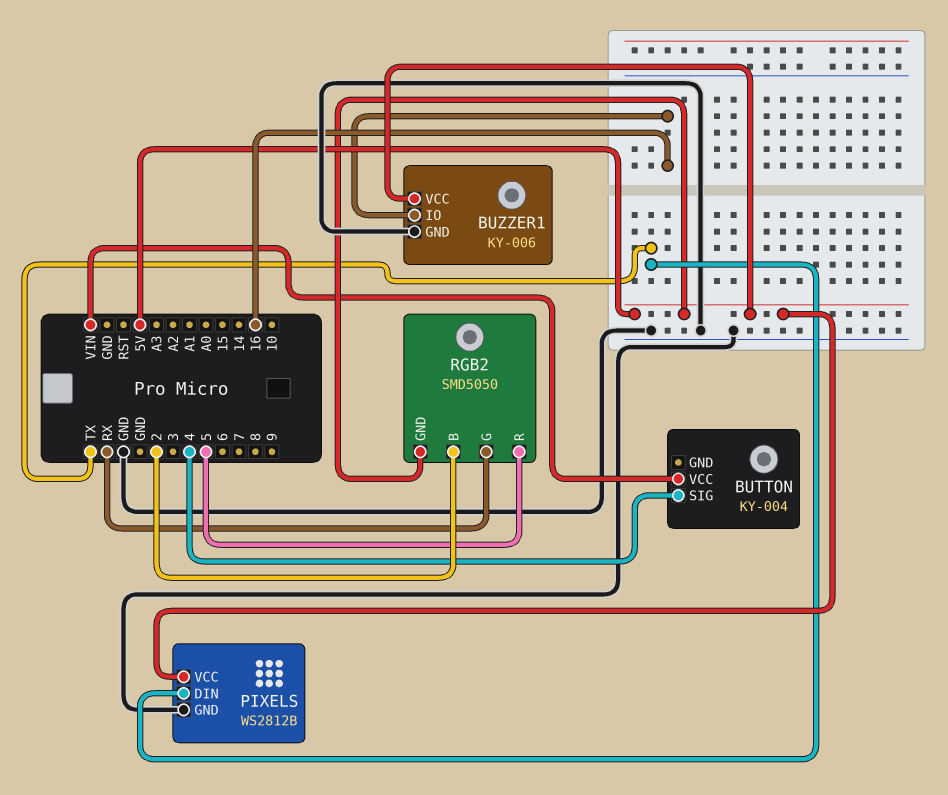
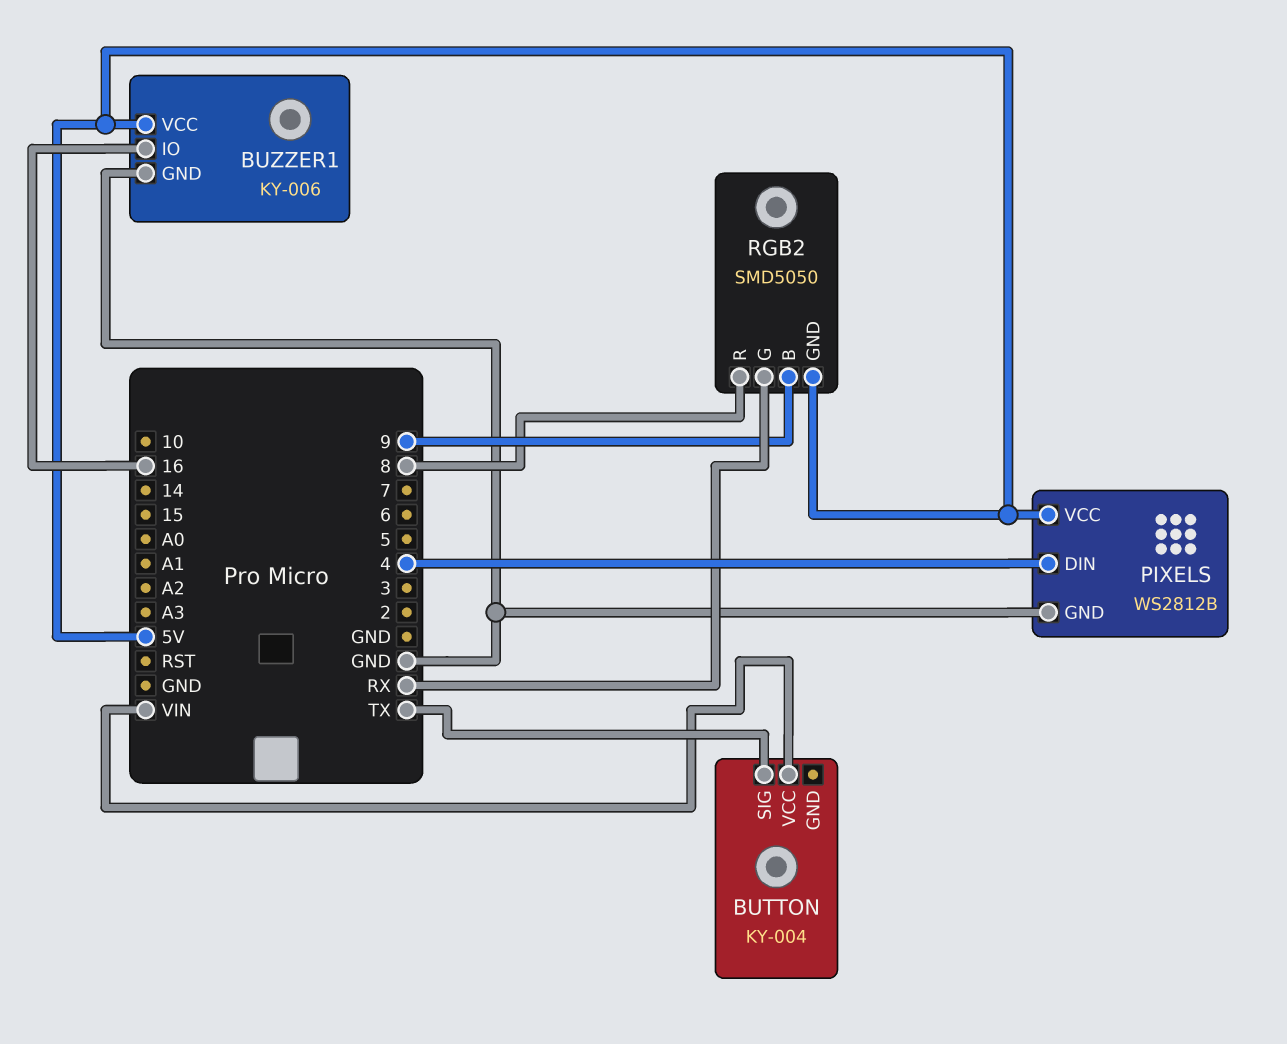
BUTTON pin SIG: 4 -> TX
PIXELS pin DIN: TX -> 4
RGB2 pin B: 2 -> 9
RGB2 pin R: 5 -> 8

